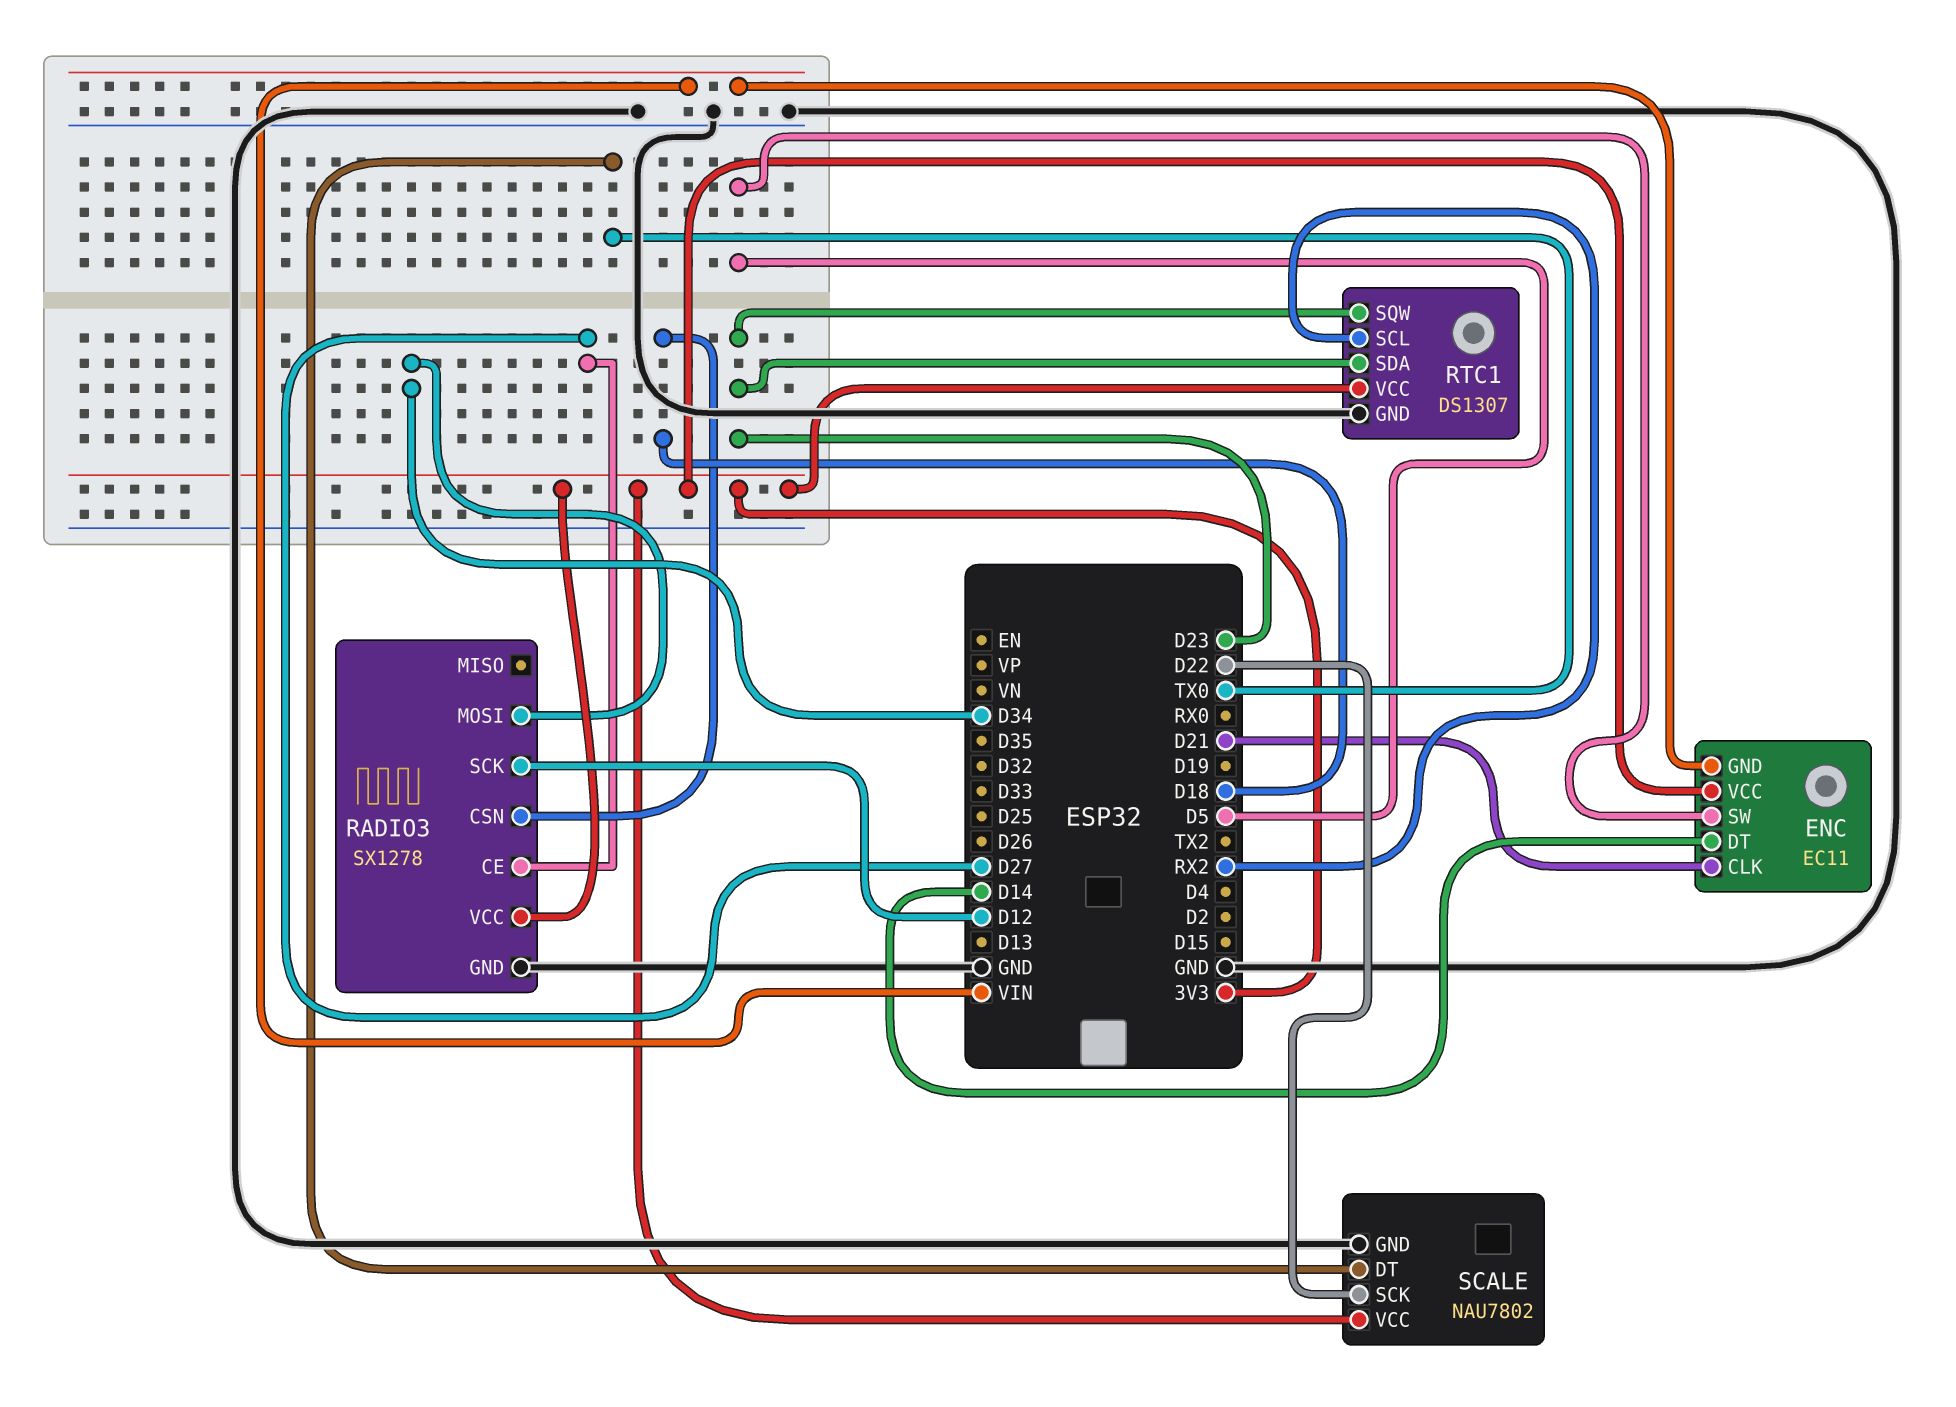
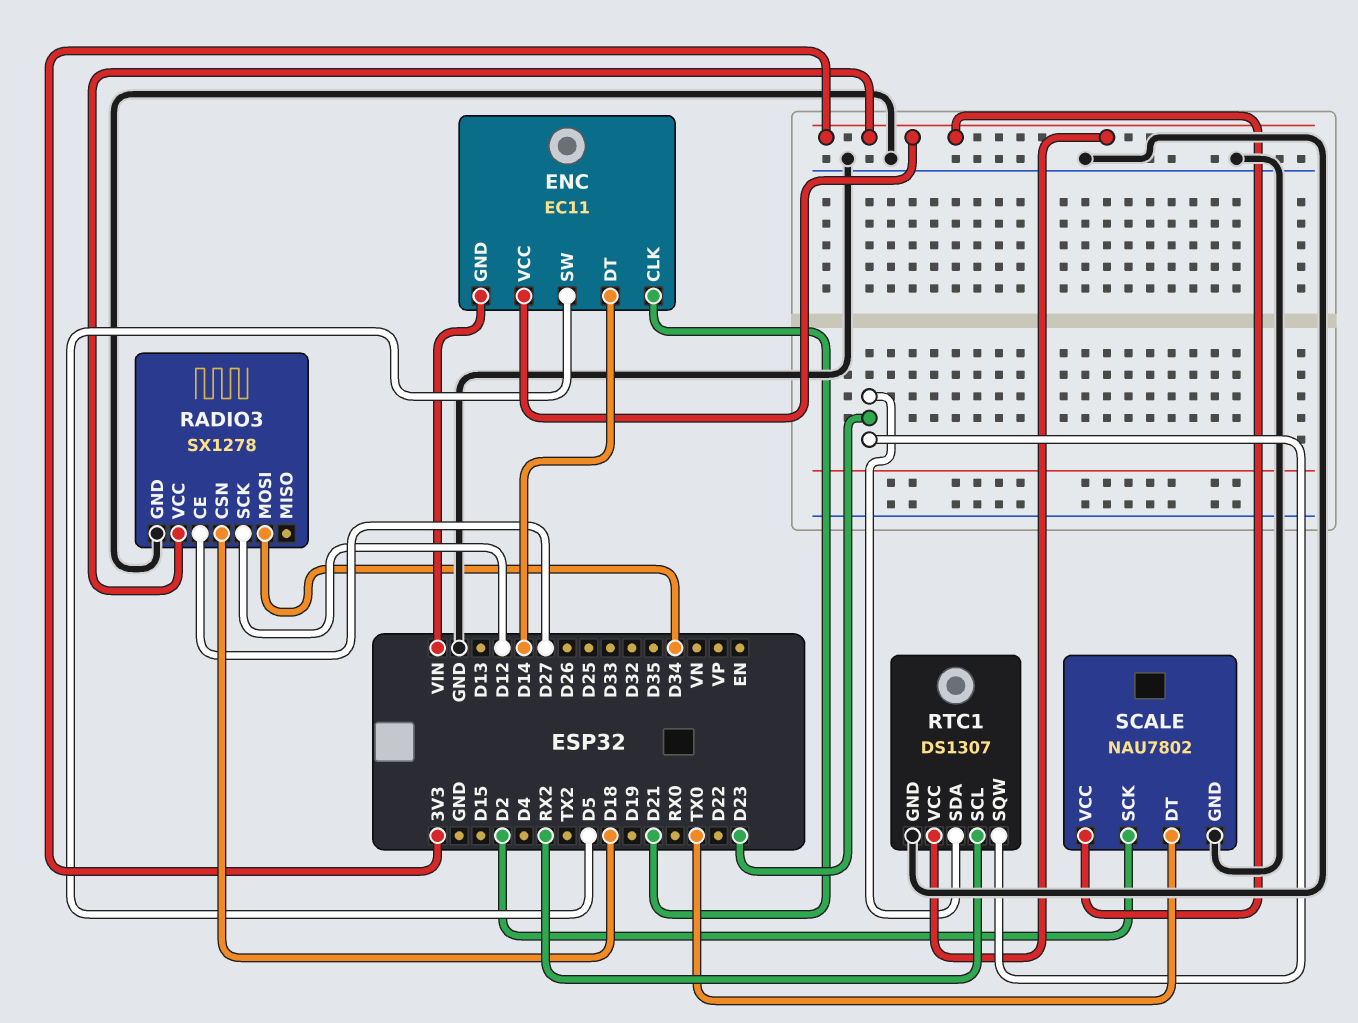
SCALE pin SCK: D22 -> D2

